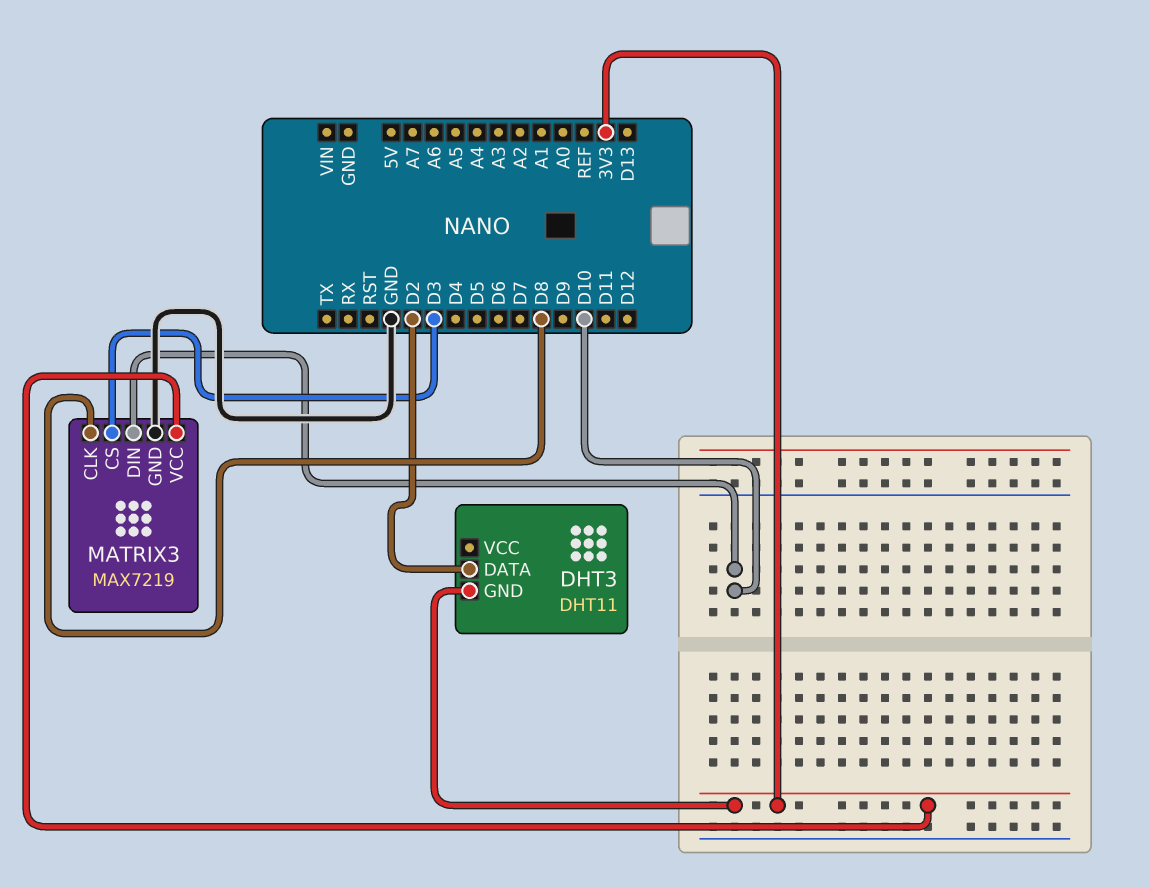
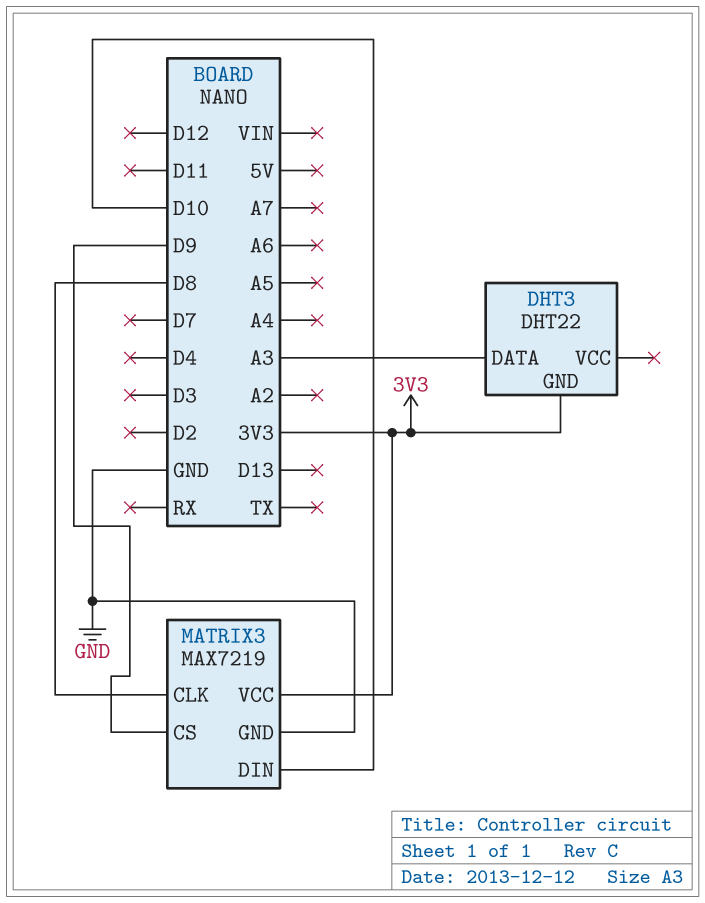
DHT3: DHT11 -> DHT22
DHT3 pin DATA: D2 -> A3
MATRIX3 pin CS: D3 -> D9

